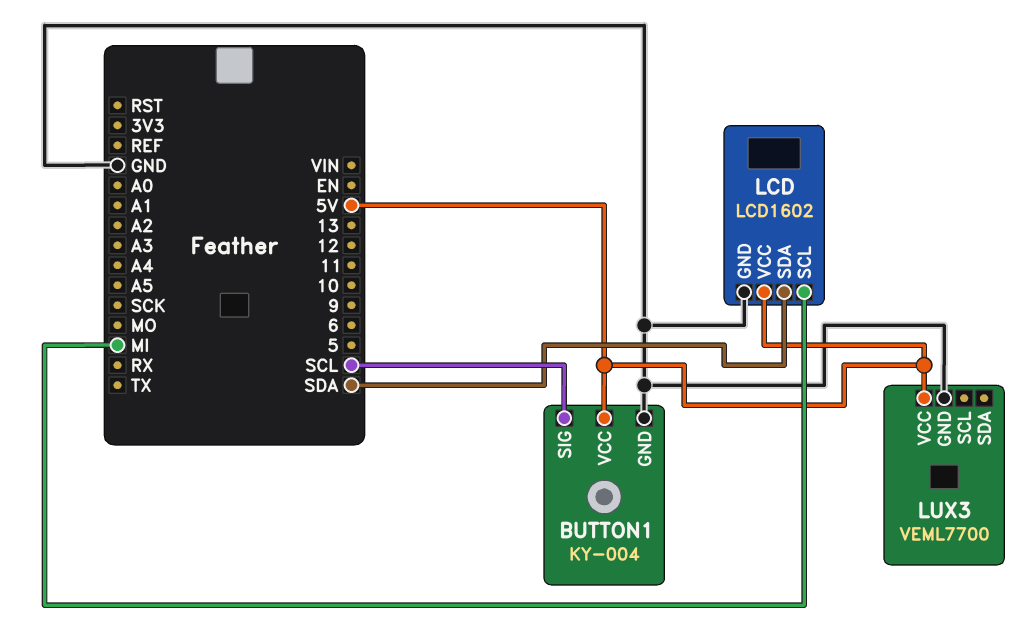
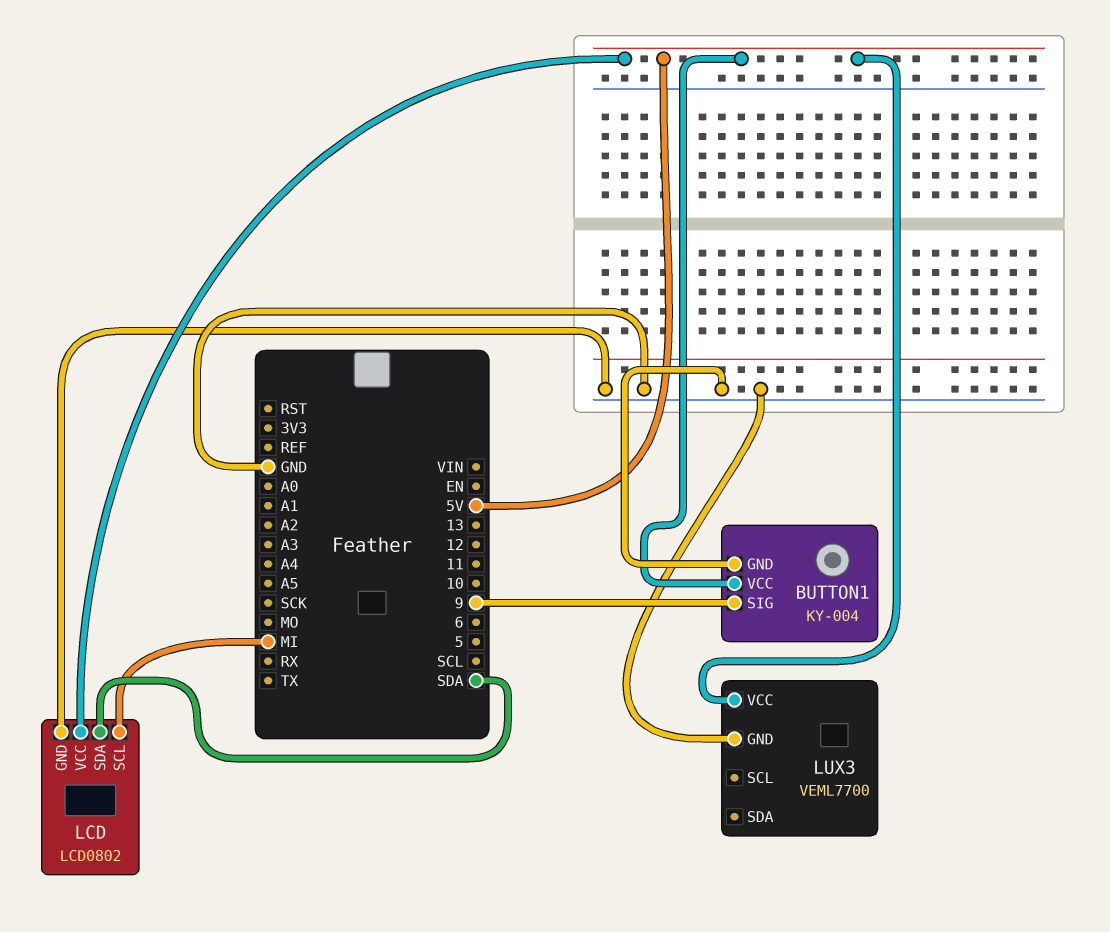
BUTTON1 pin SIG: SCL -> 9
LCD: LCD1602 -> LCD0802

